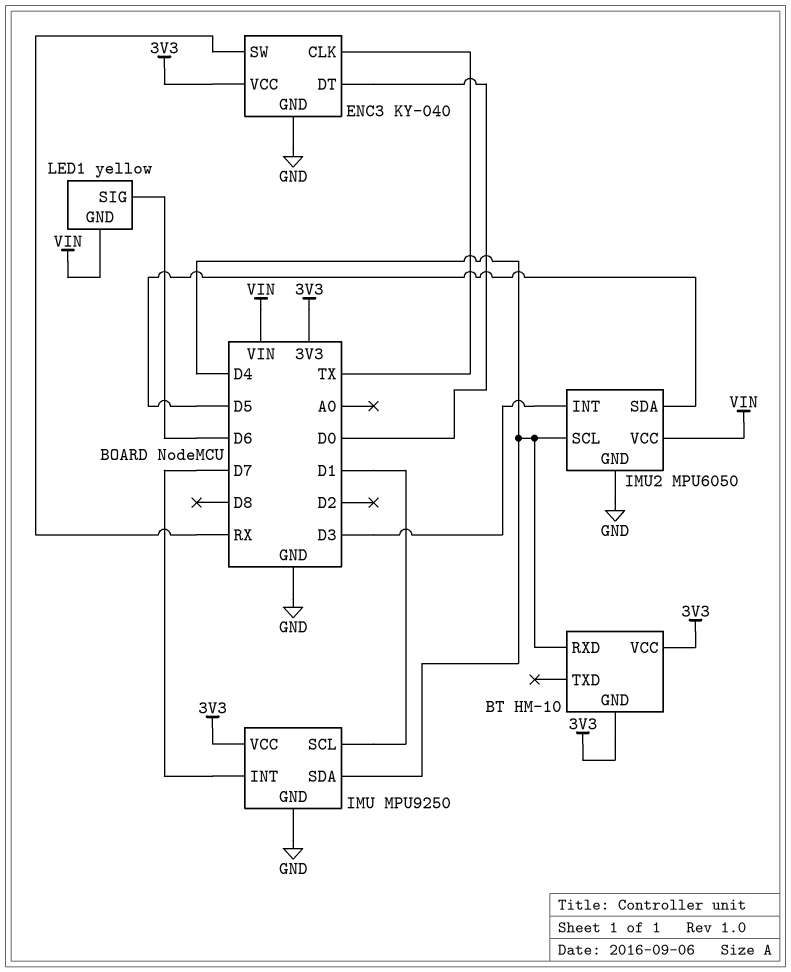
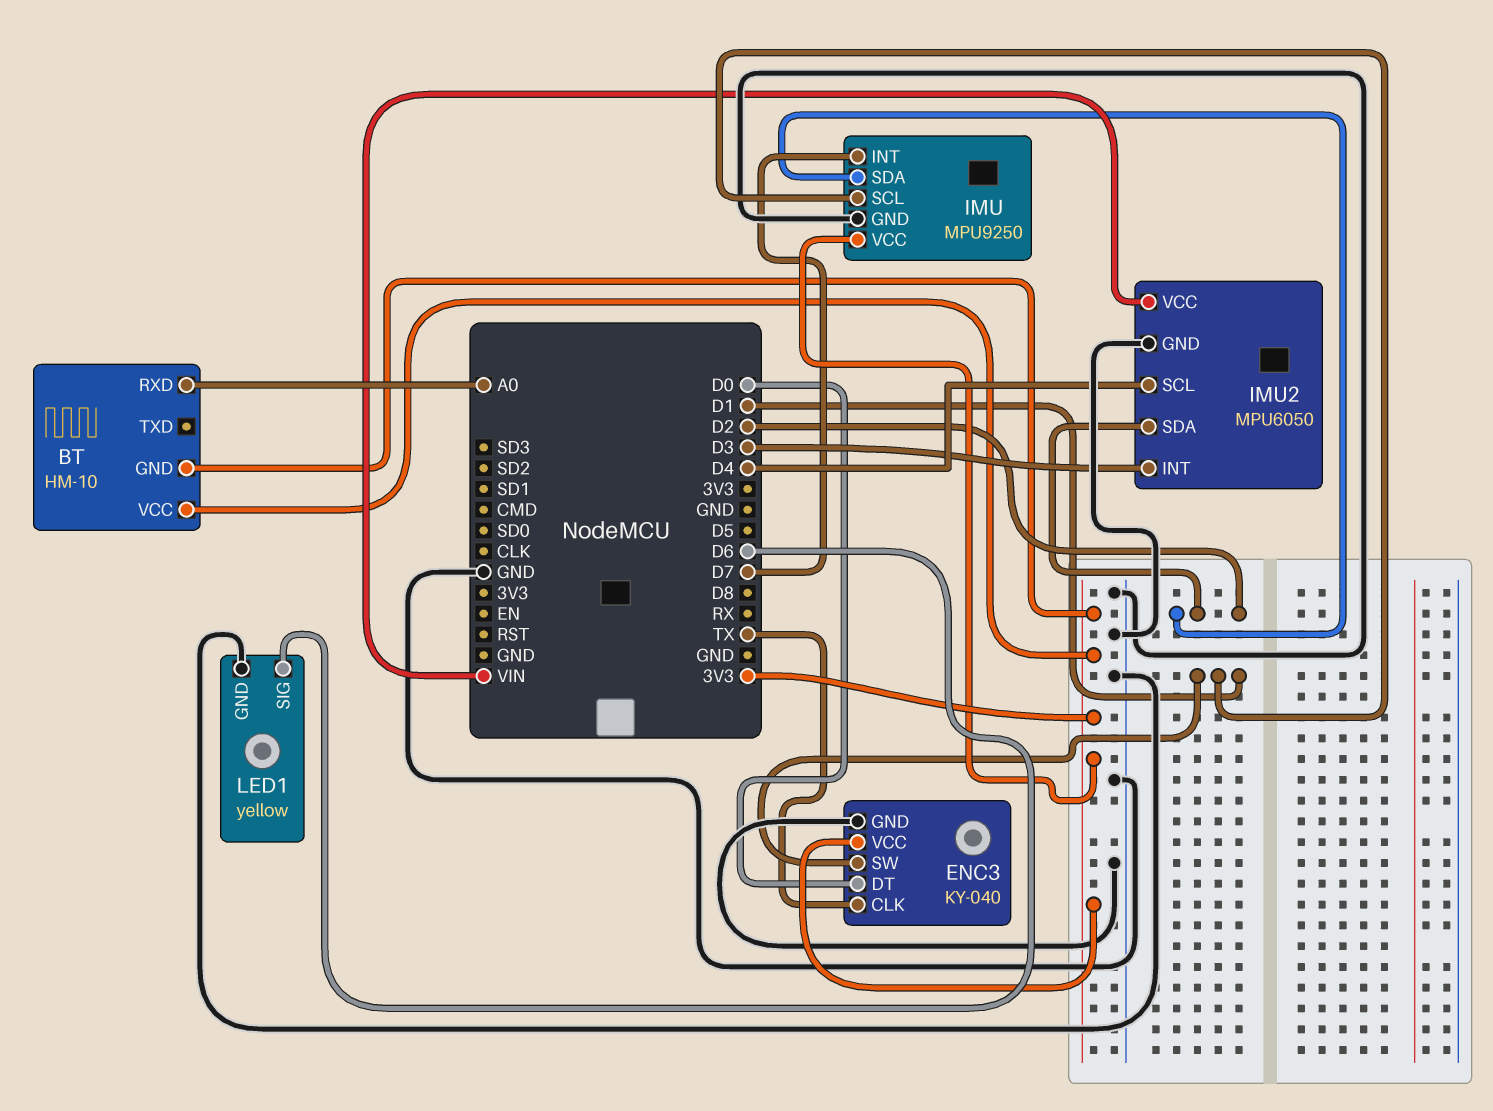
BT pin RXD: D4 -> A0
ENC3 pin SW: RX -> D1
IMU pin SDA: D4 -> D2
IMU2 pin SDA: D5 -> D2
LED1 pin GND: VIN -> GND

